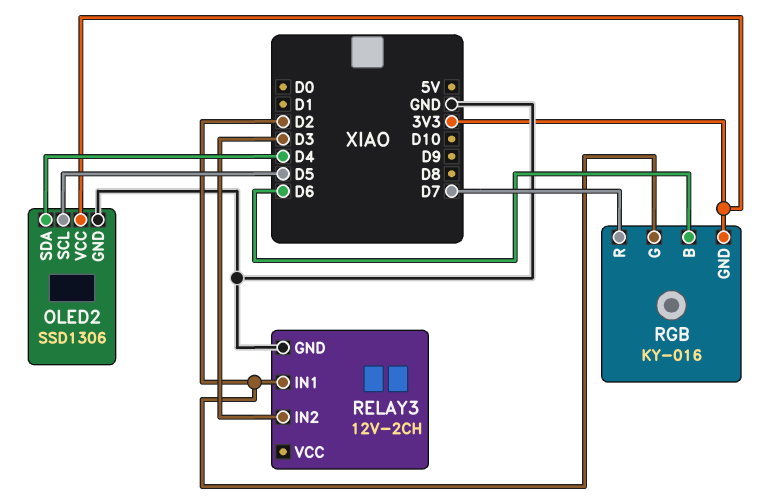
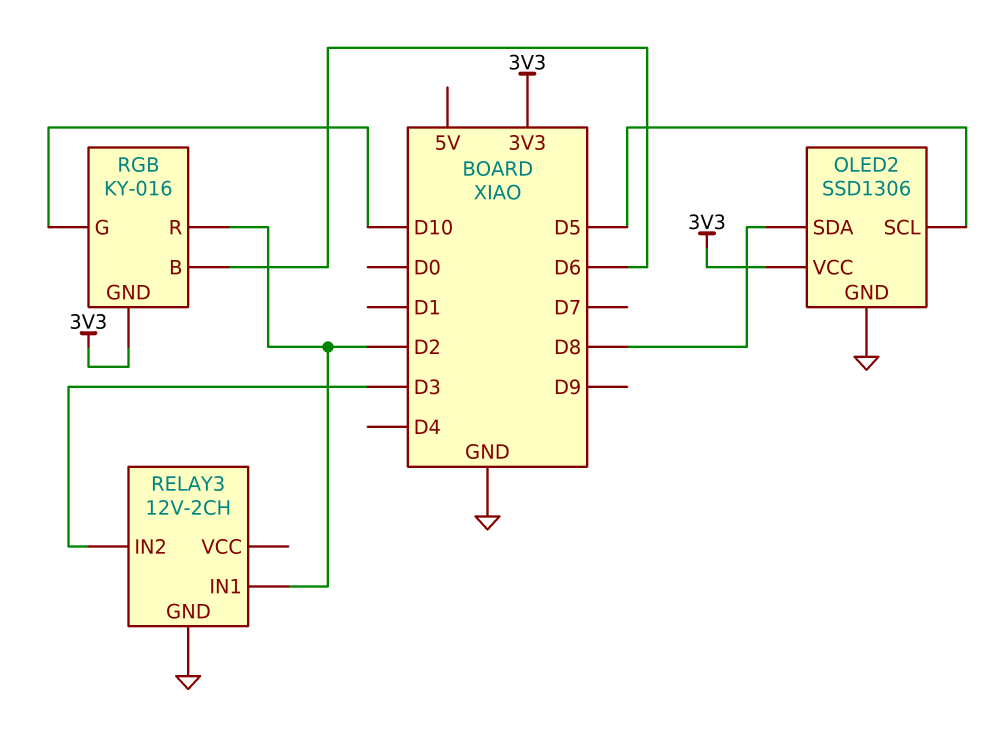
OLED2 pin SDA: D4 -> D8
RGB pin G: D2 -> D10
RGB pin R: D7 -> D2

